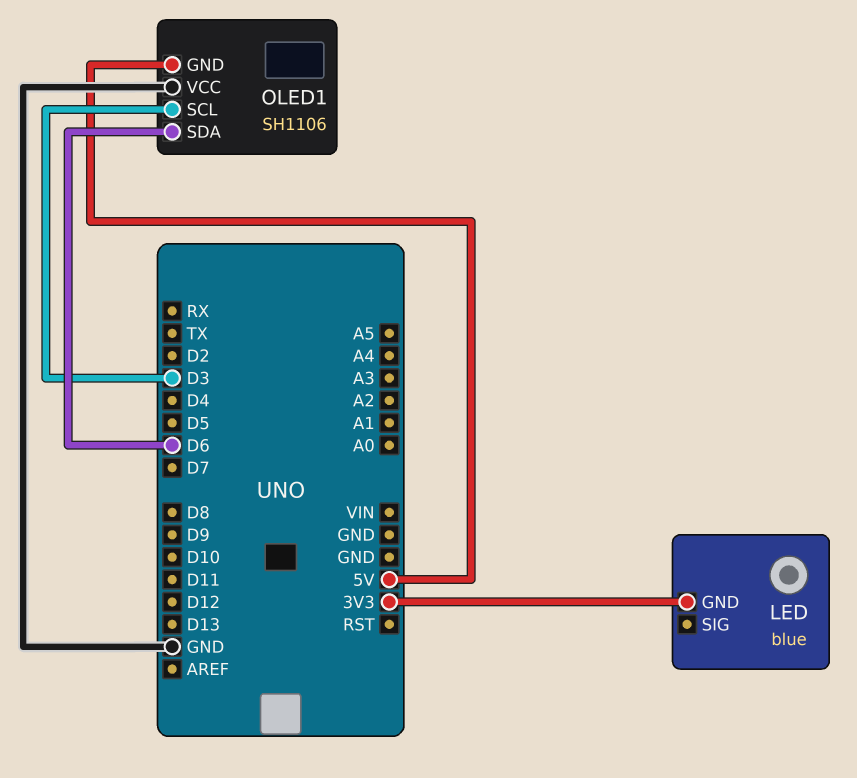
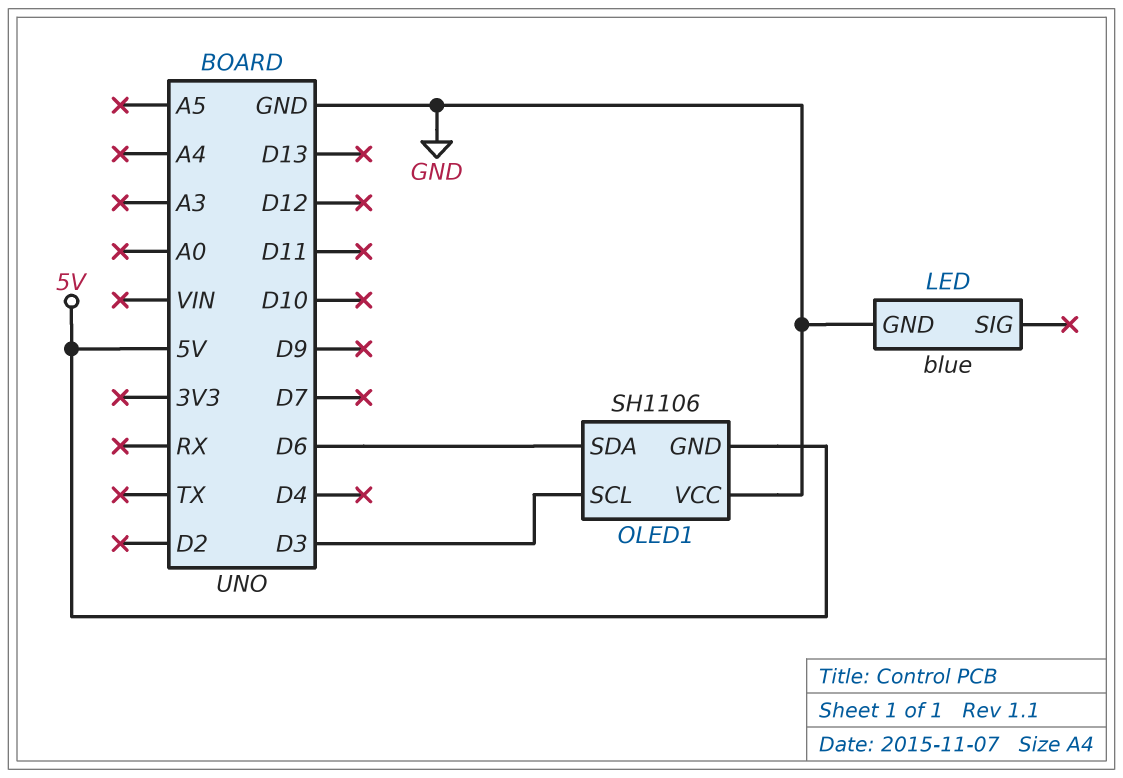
LED pin GND: 3V3 -> GND

